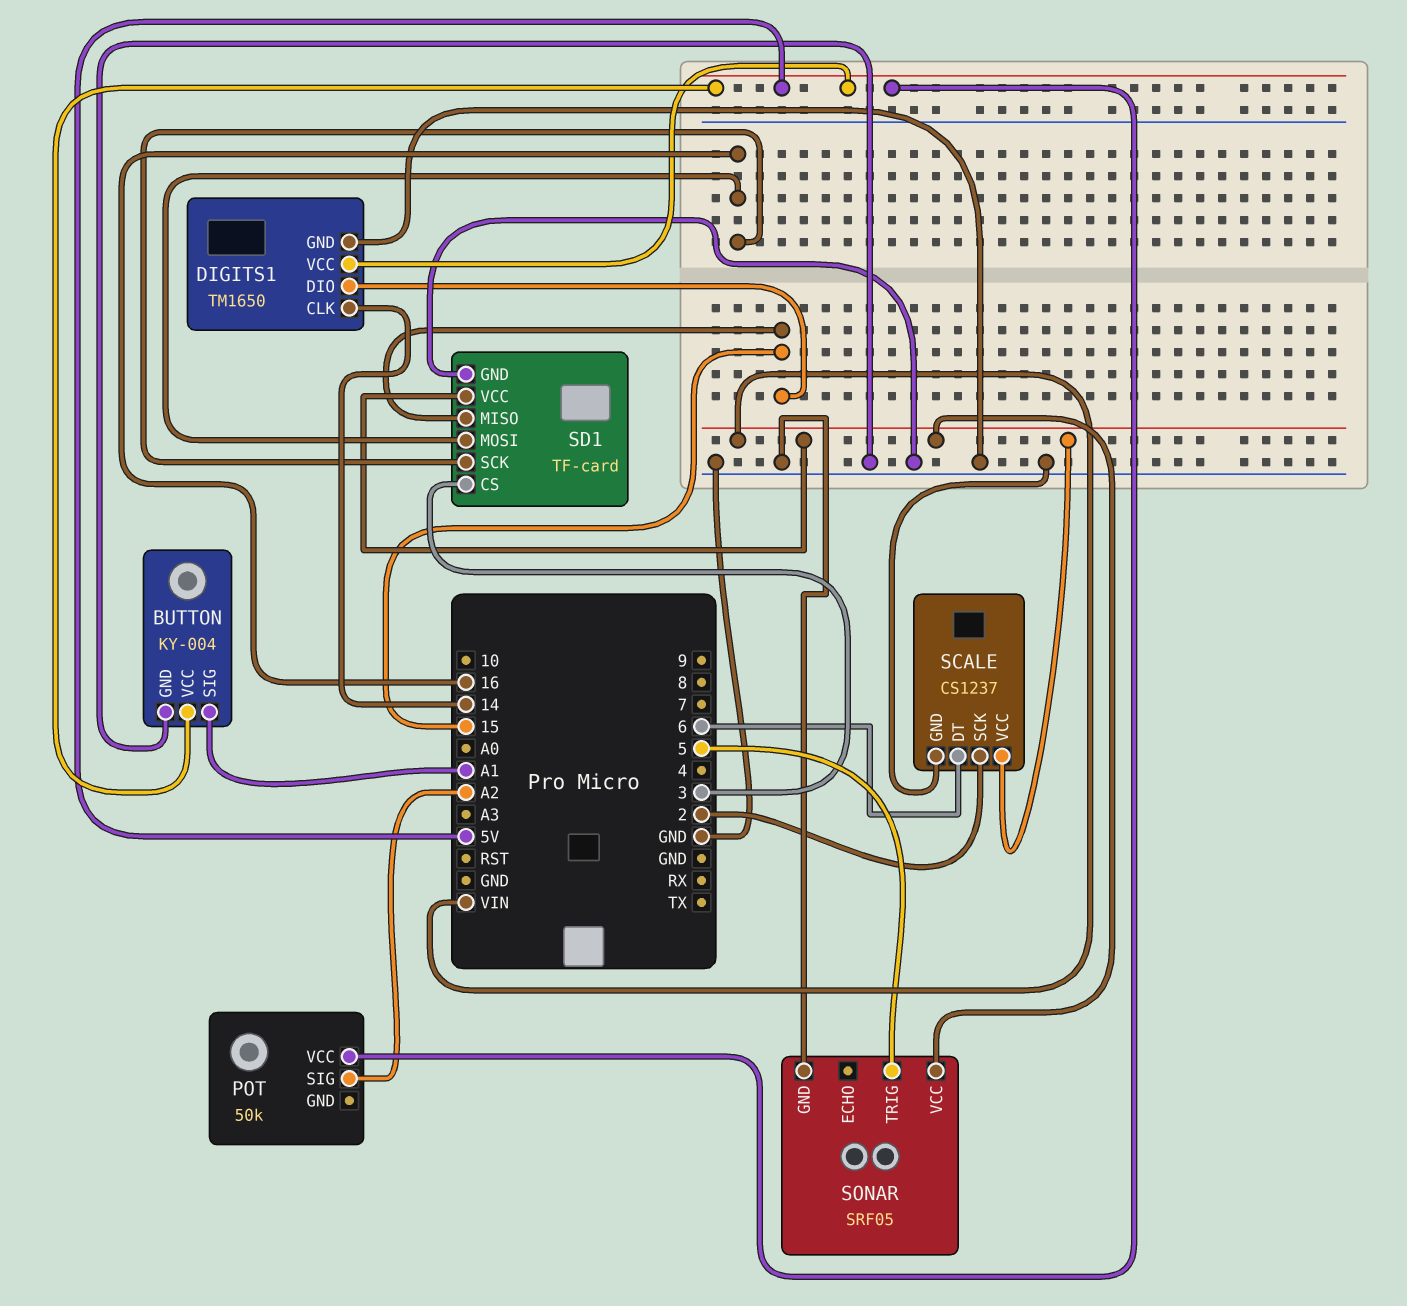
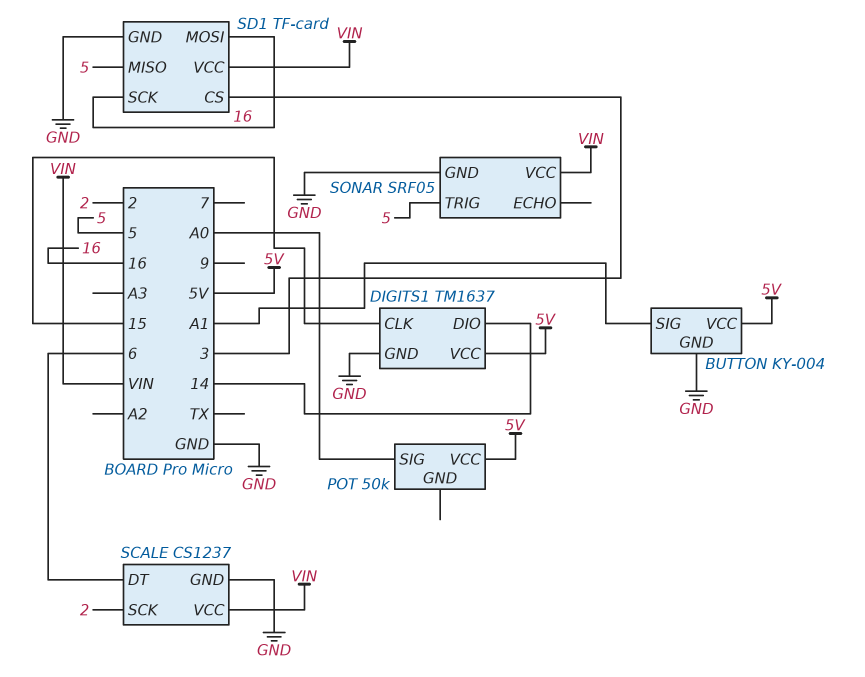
DIGITS1: TM1650 -> TM1637
DIGITS1 pin CLK: 14 -> 15
DIGITS1 pin DIO: 15 -> 14
POT pin SIG: A2 -> A0
SD1 pin MISO: 15 -> 5

